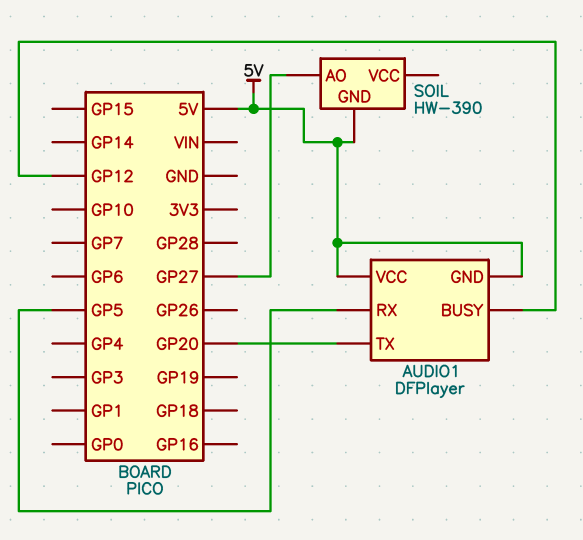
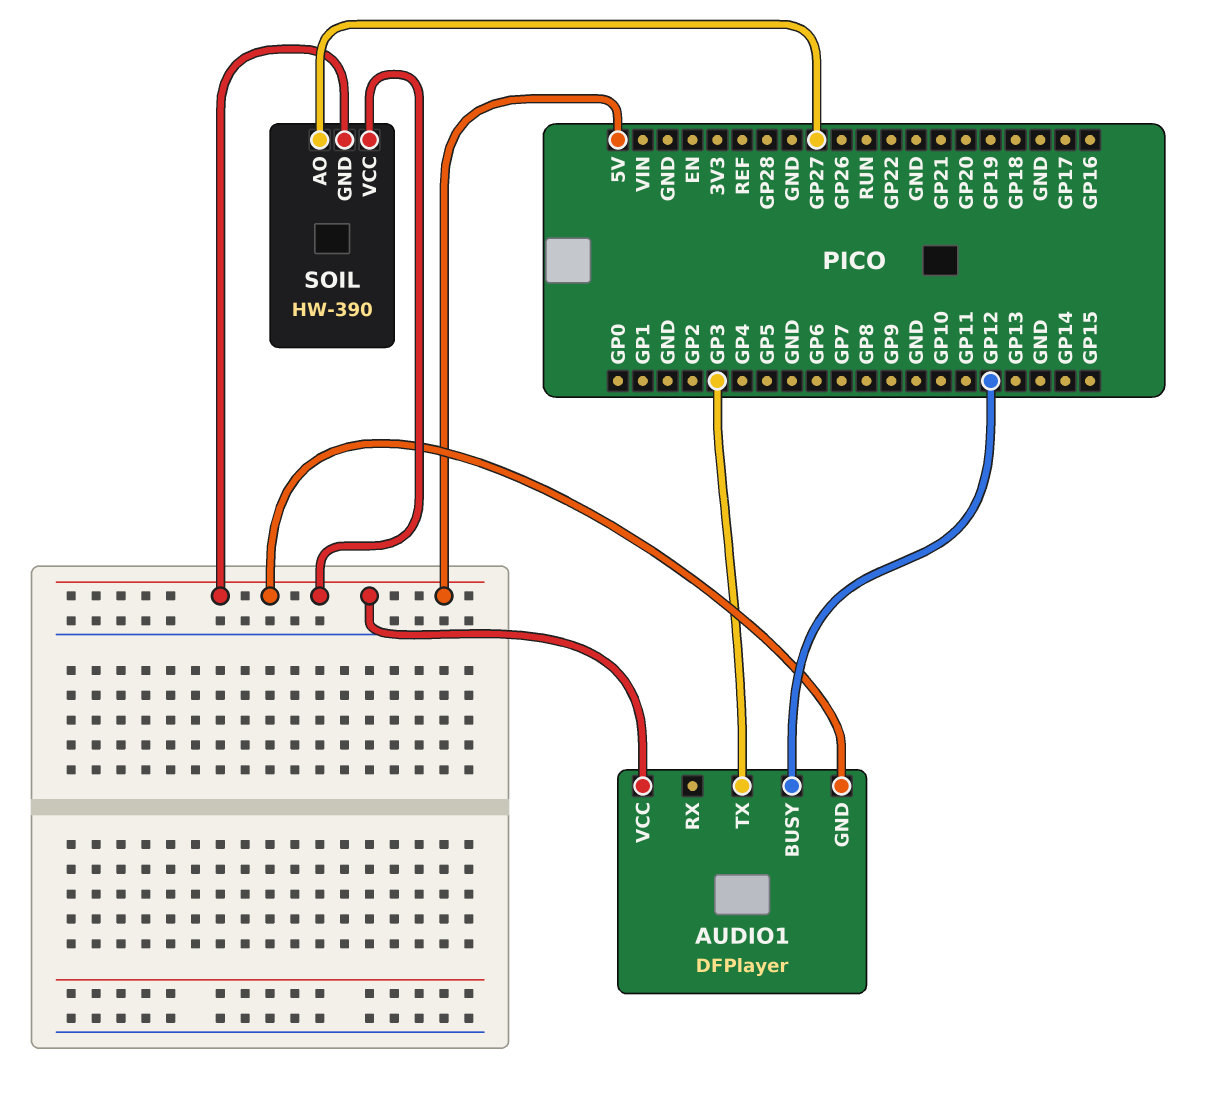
AUDIO1 pin RX: GP5 -> none
AUDIO1 pin TX: GP20 -> GP3
SOIL pin VCC: none -> 5V

